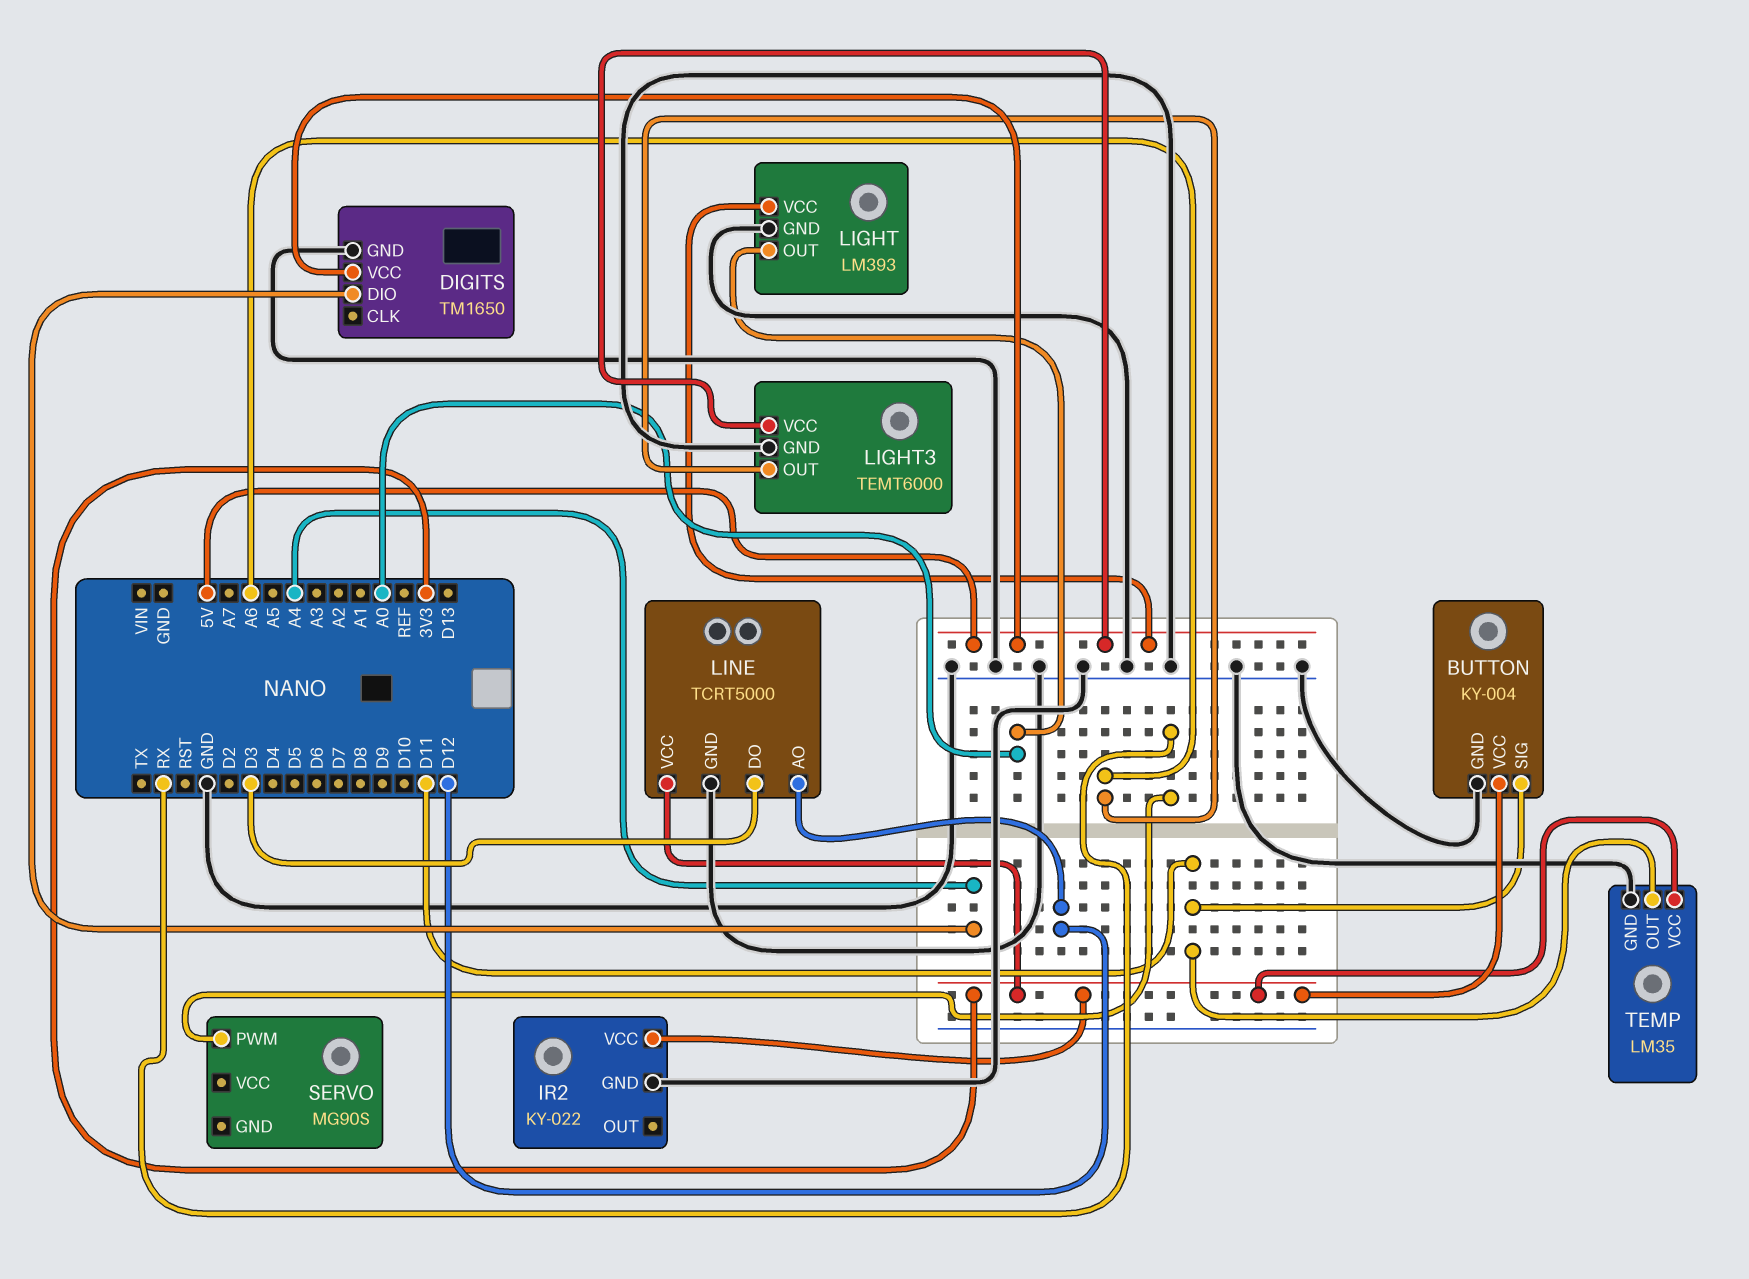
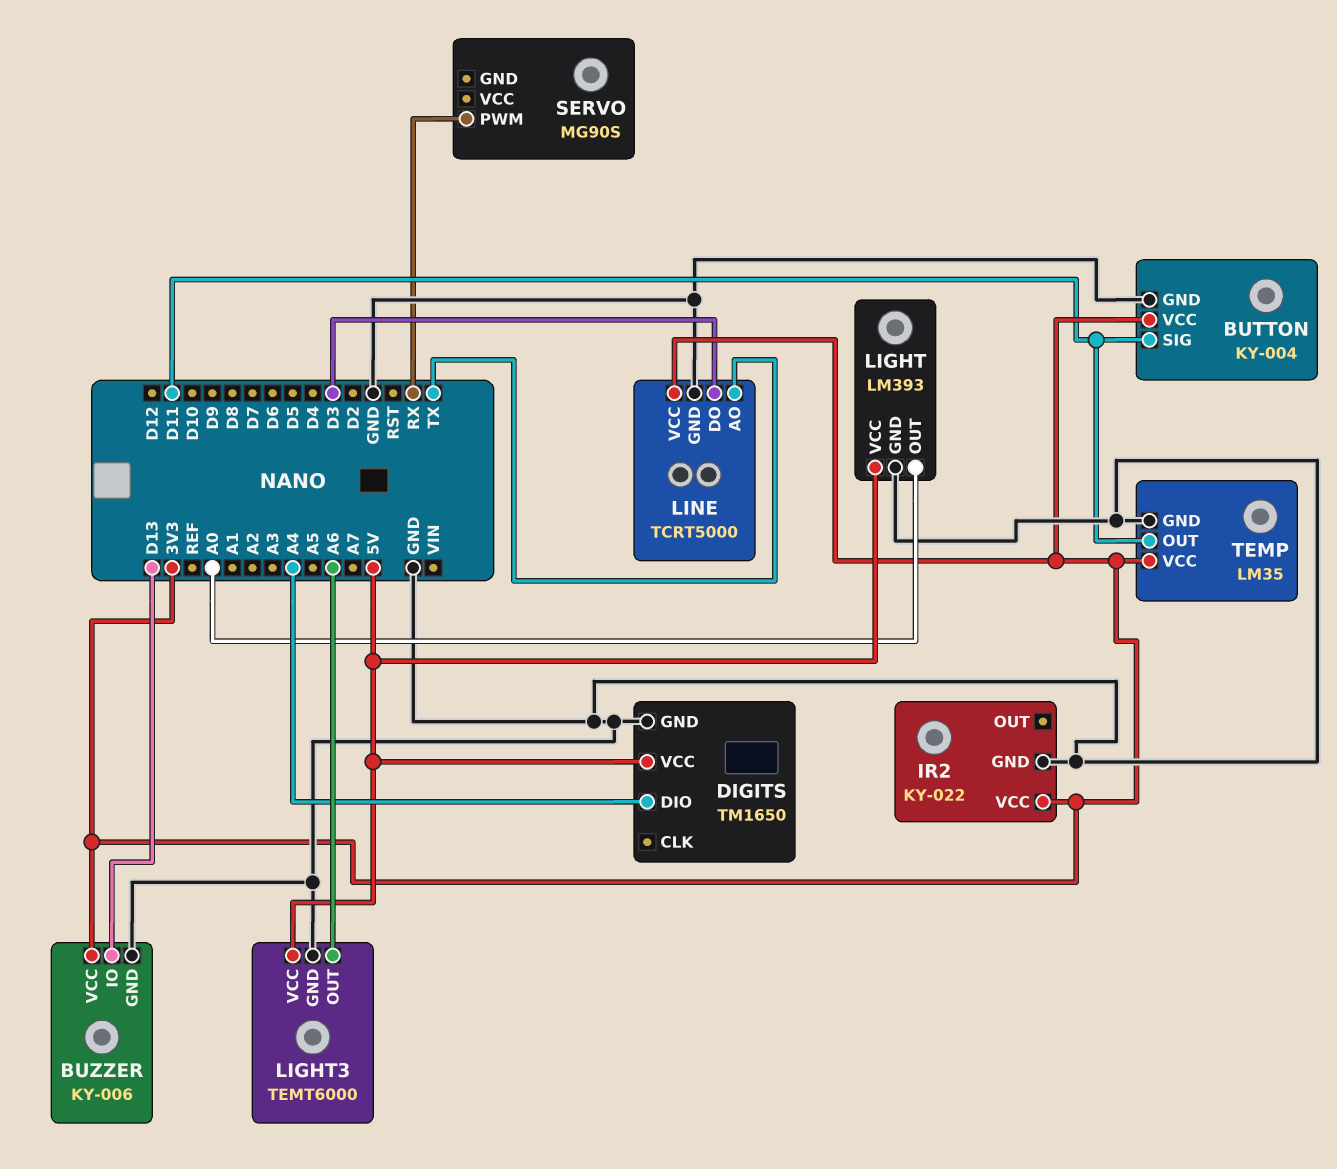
BUZZER: none -> KY-006
BUZZER pin GND: none -> GND
BUZZER pin IO: none -> D13
BUZZER pin VCC: none -> 3V3
LINE pin AO: D12 -> TX

